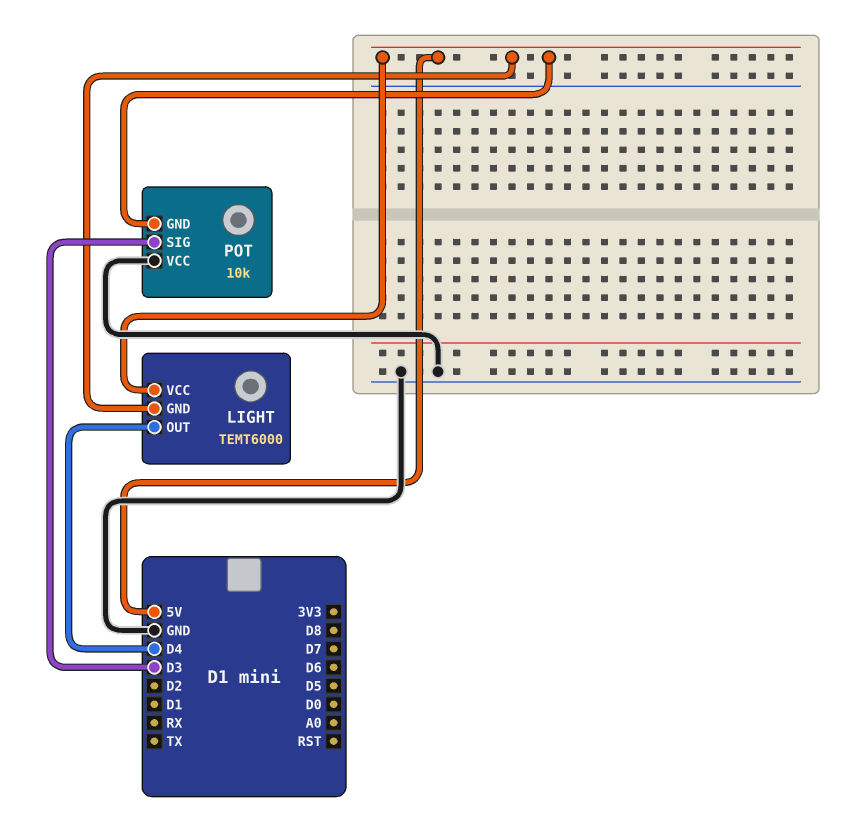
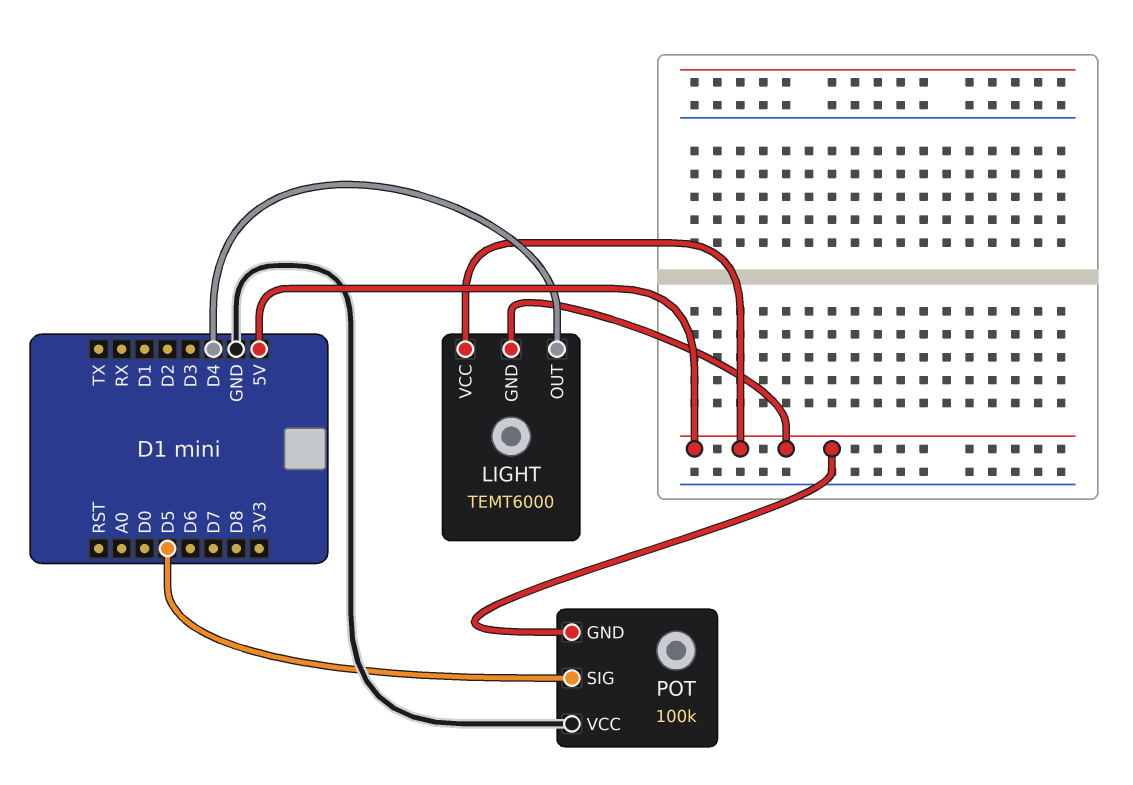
POT: 10k -> 100k
POT pin SIG: D3 -> D5

